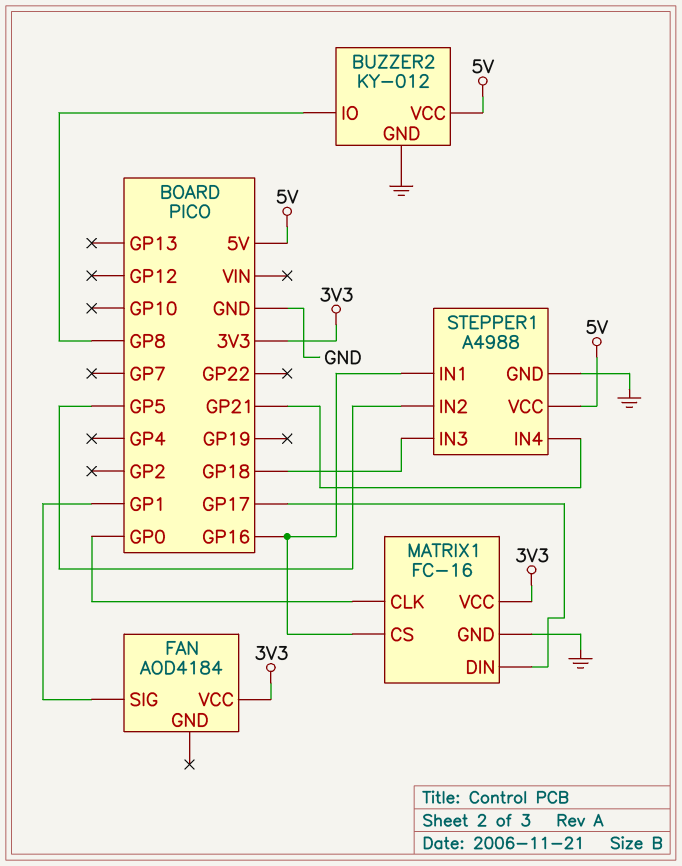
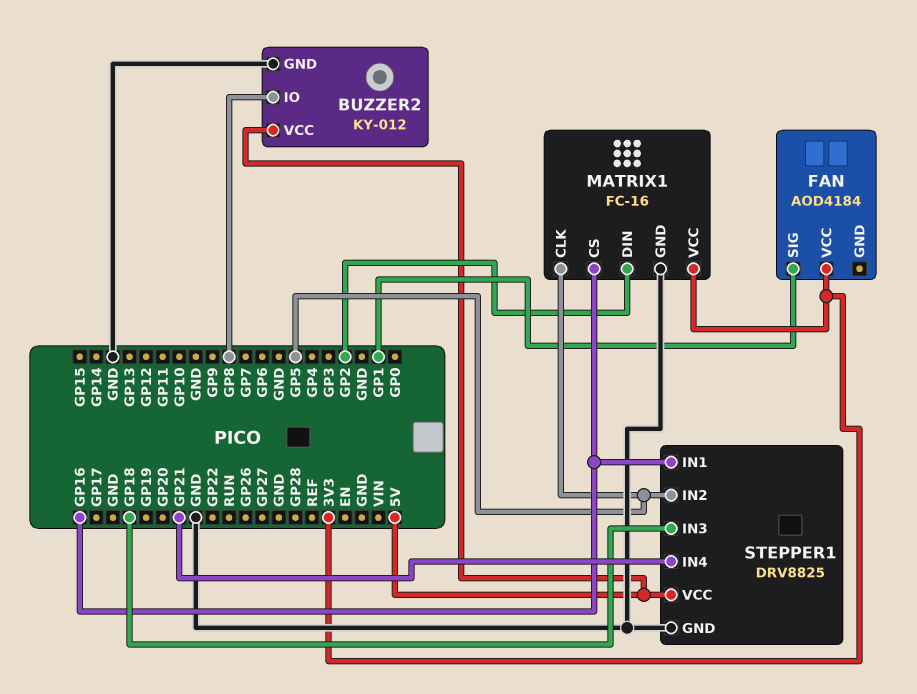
MATRIX1 pin CLK: GP0 -> GP5
MATRIX1 pin DIN: GP17 -> GP2
STEPPER1: A4988 -> DRV8825

